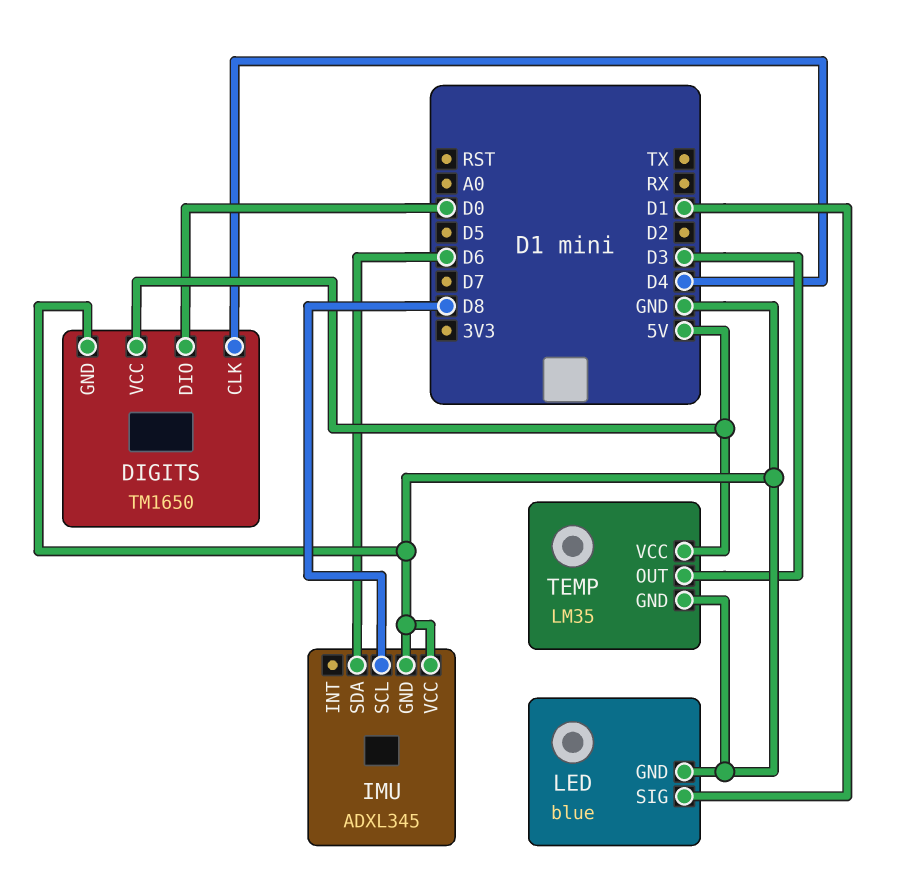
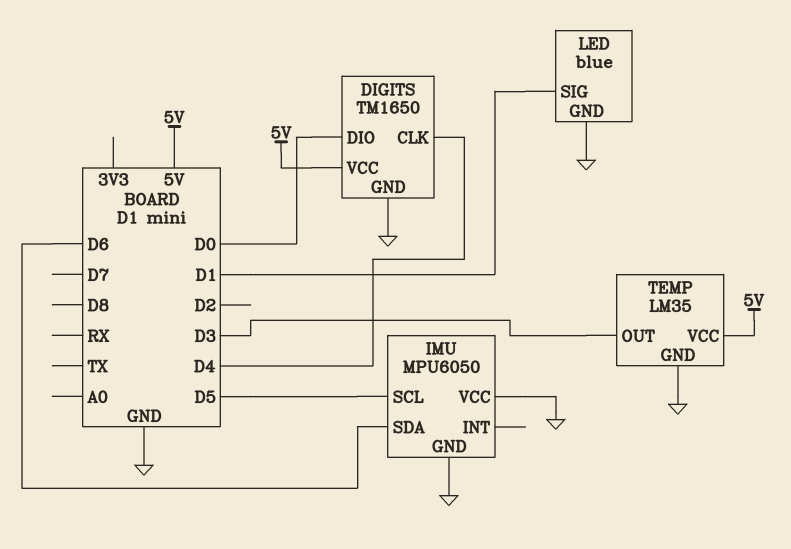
IMU: ADXL345 -> MPU6050
IMU pin SCL: D8 -> D5

